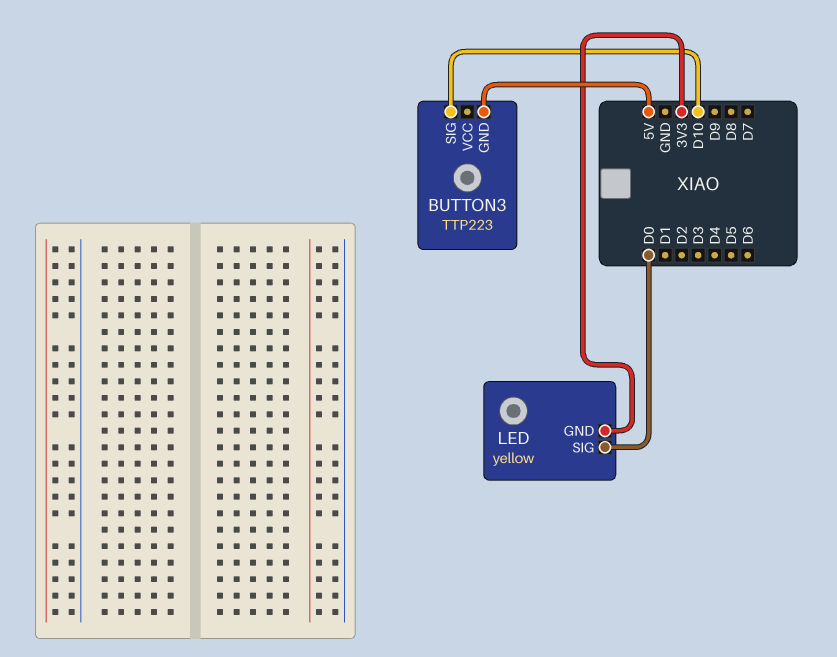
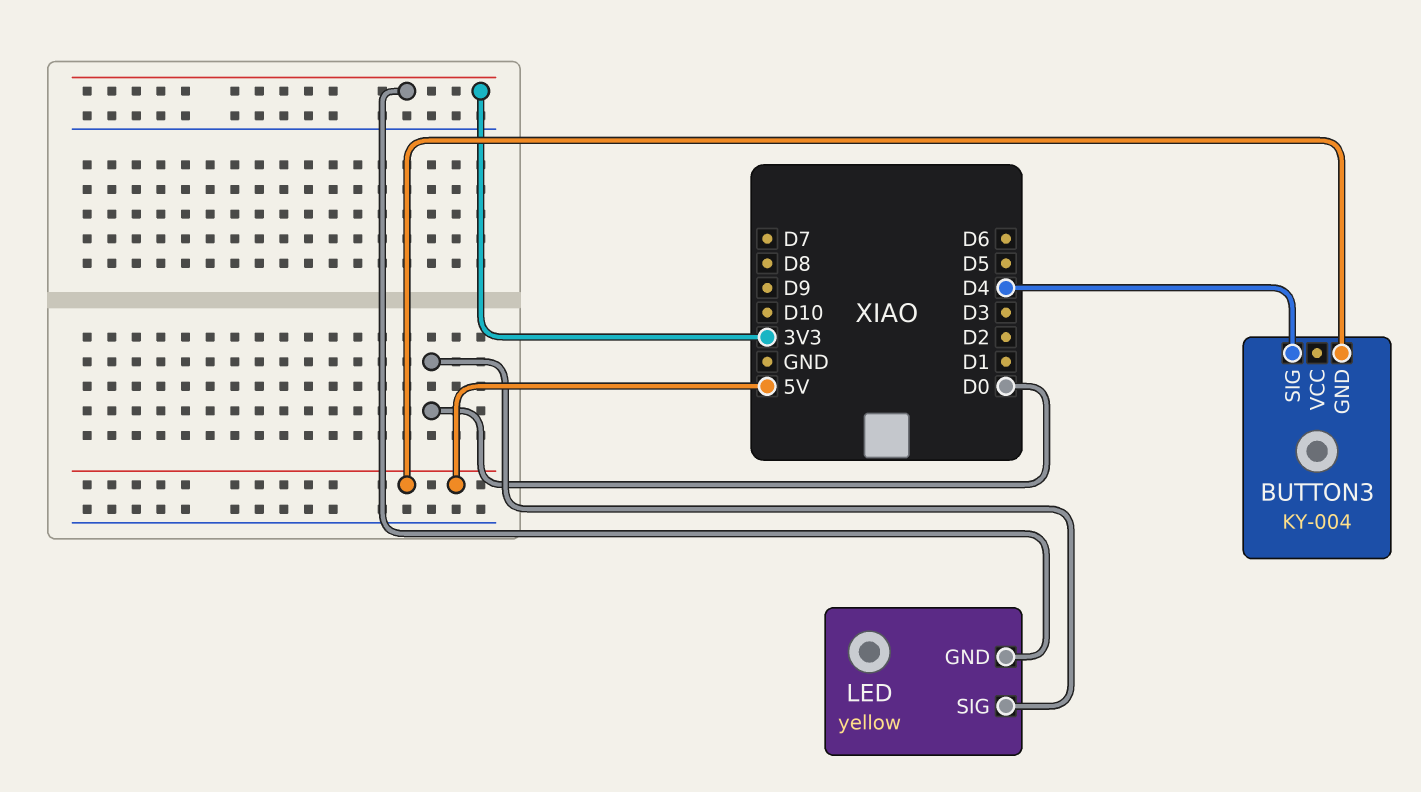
BUTTON3: TTP223 -> KY-004
BUTTON3 pin SIG: D10 -> D4

